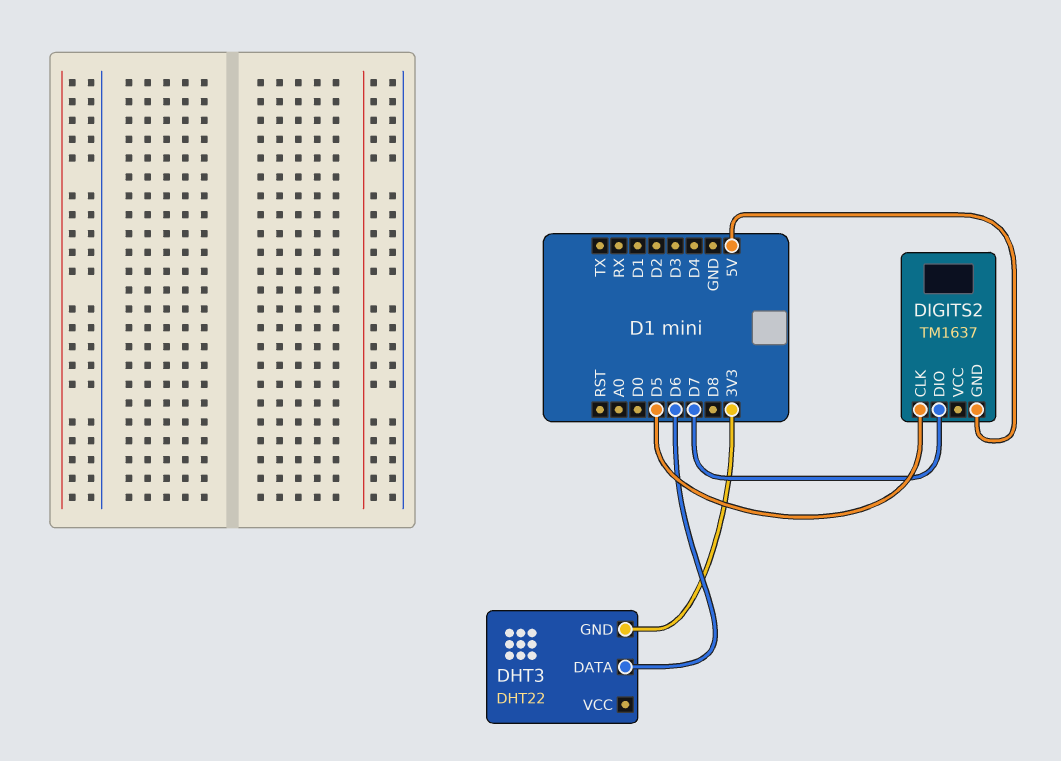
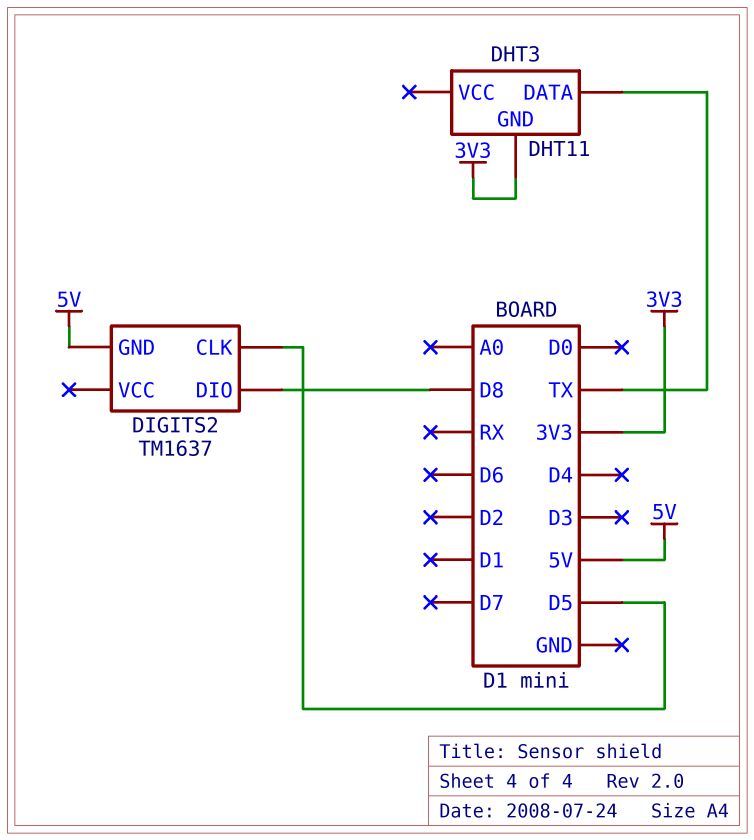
DHT3: DHT22 -> DHT11
DHT3 pin DATA: D6 -> TX
DIGITS2 pin DIO: D7 -> D8

